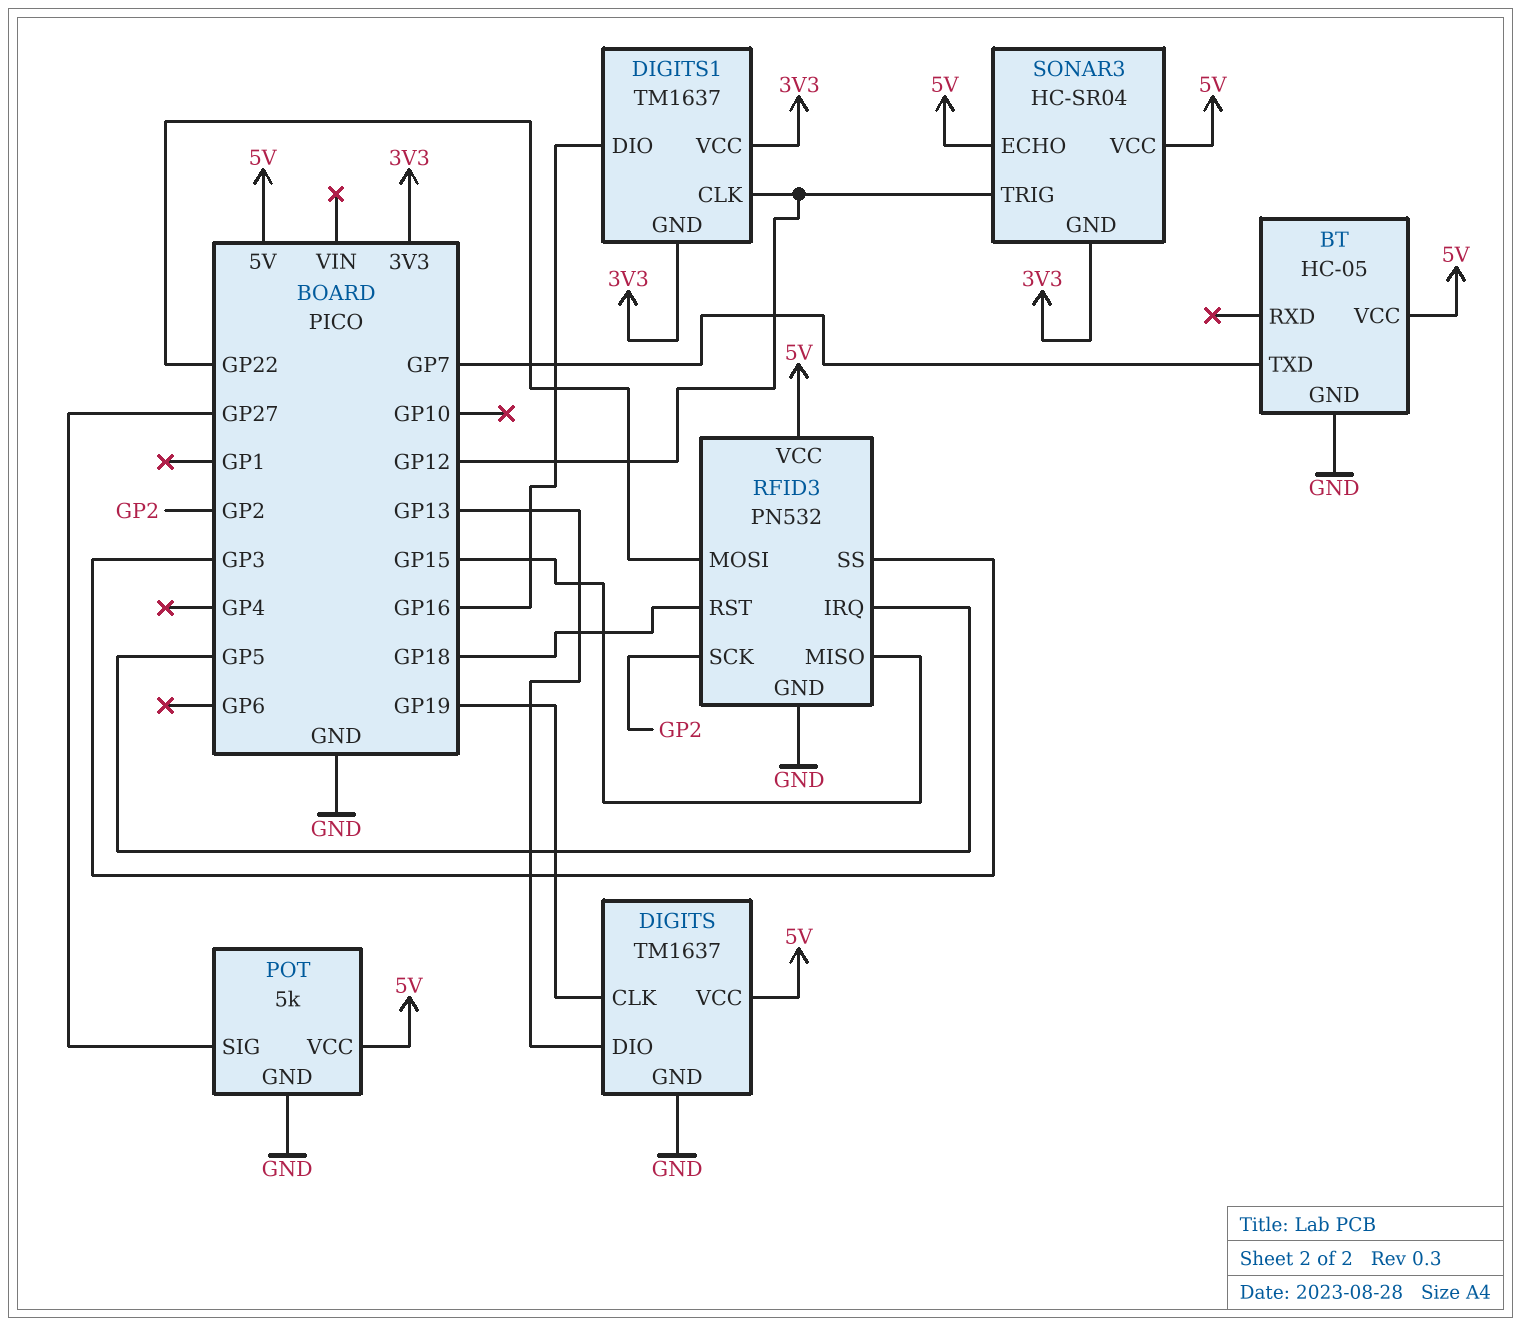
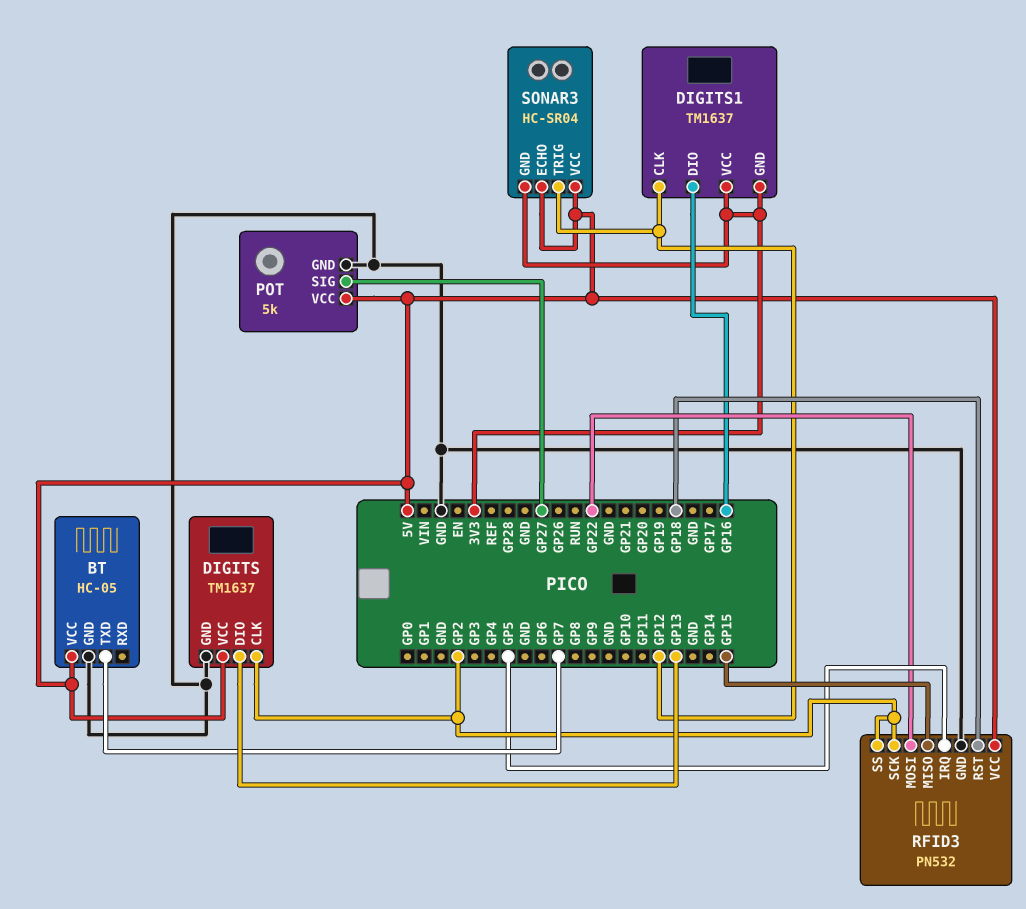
DIGITS pin CLK: GP19 -> GP2
RFID3 pin SS: GP3 -> GP2

